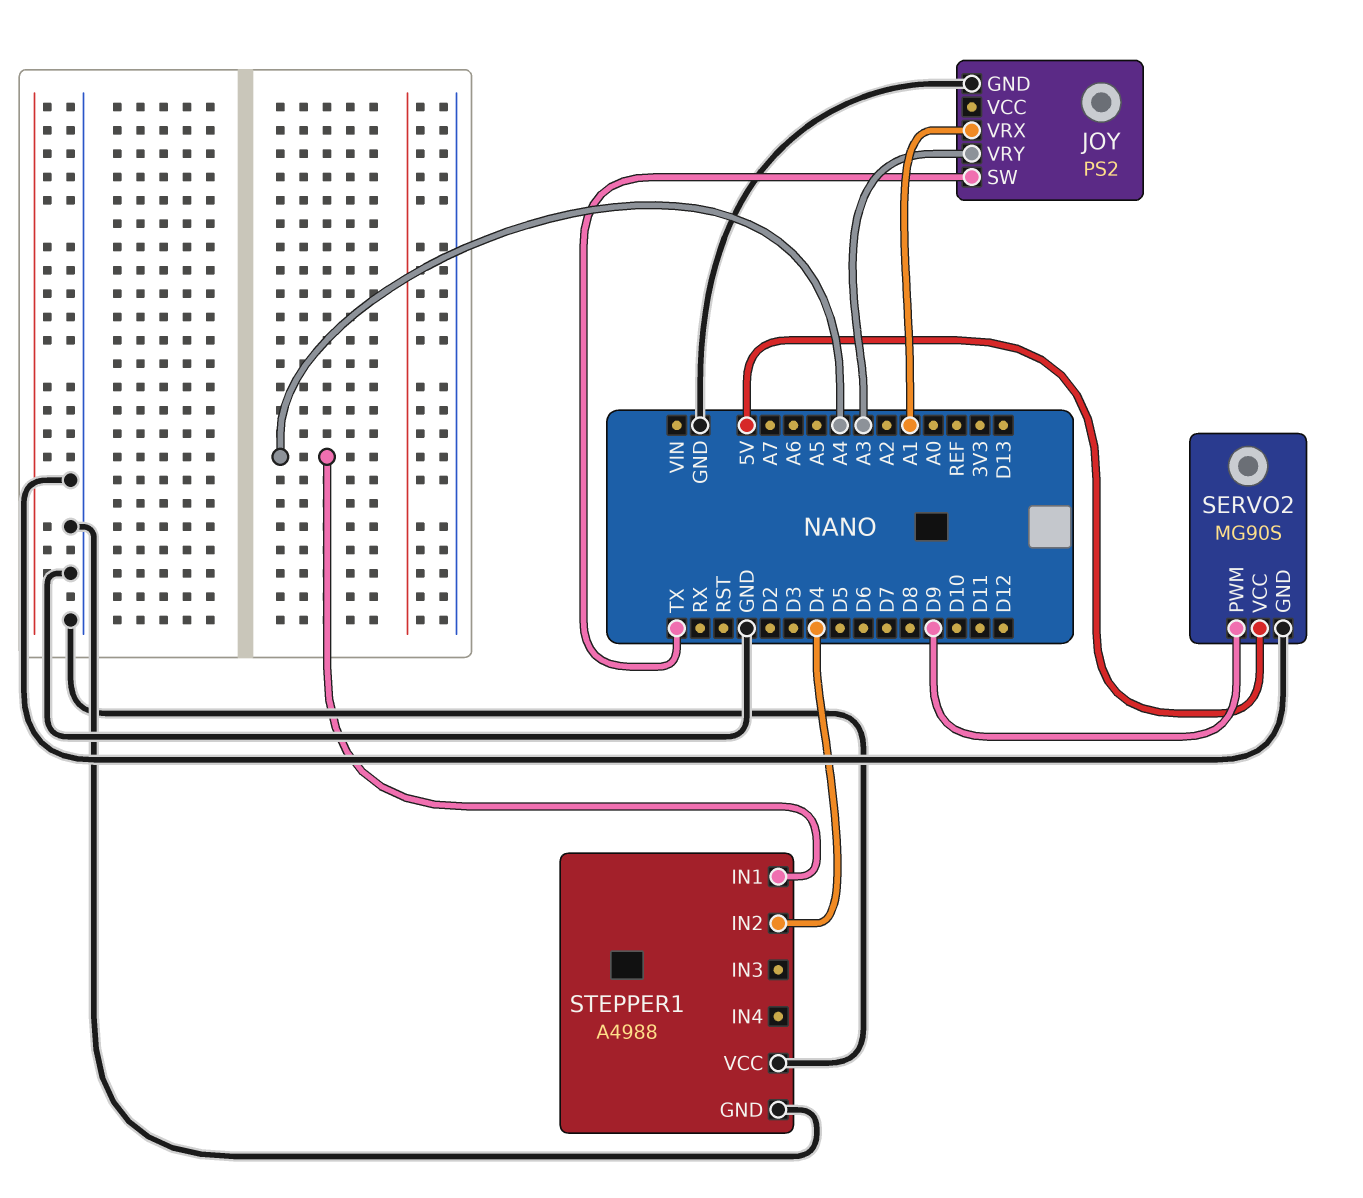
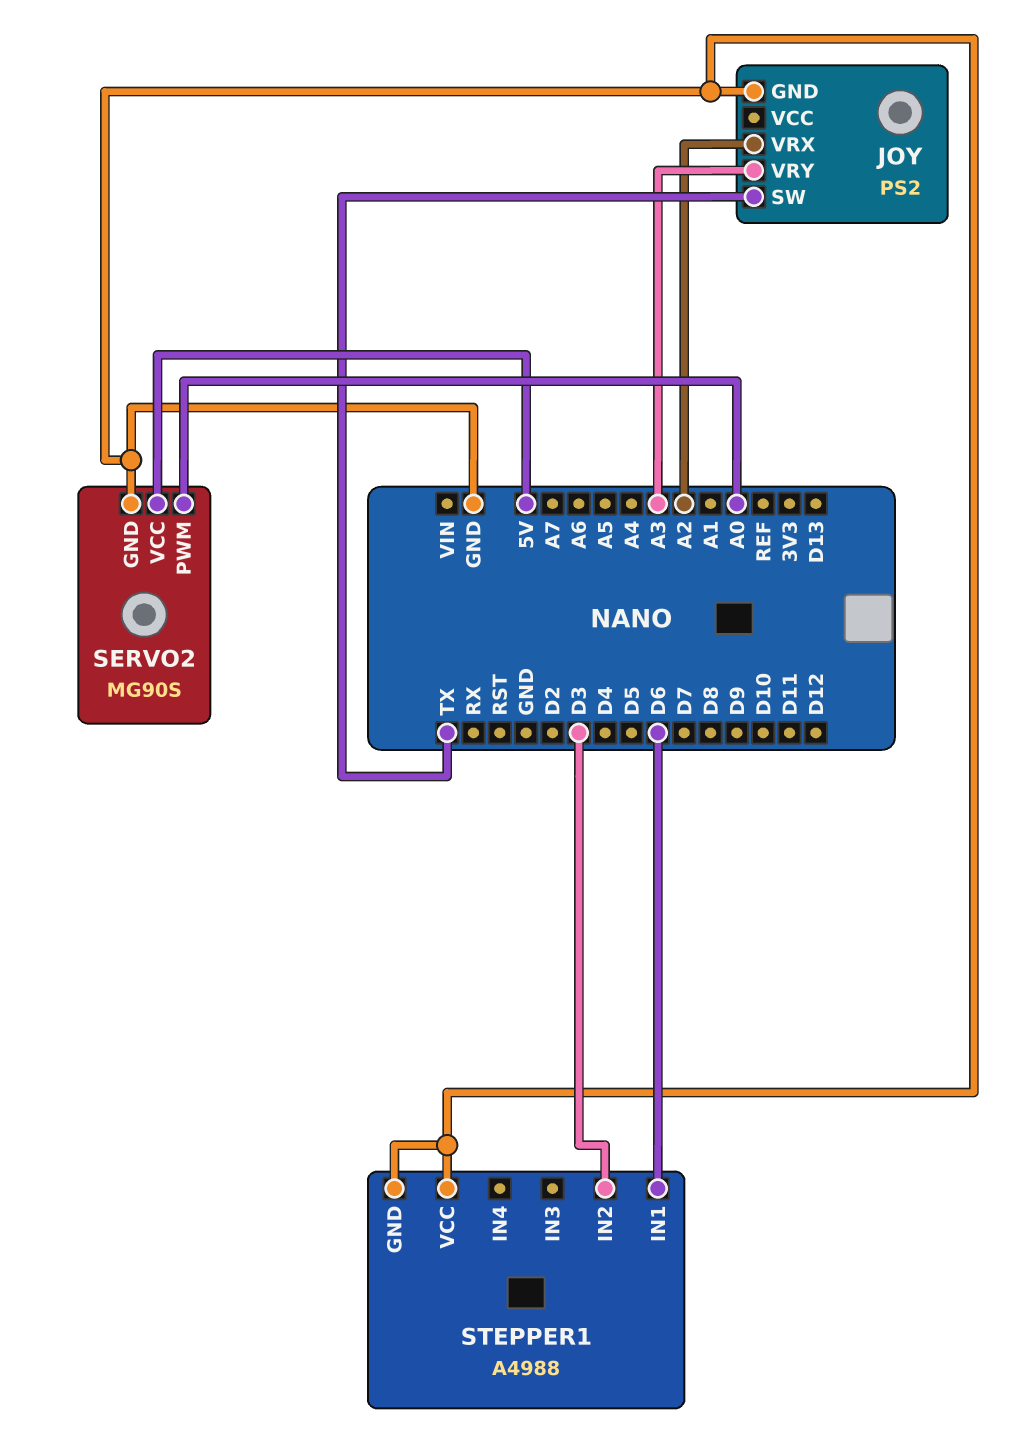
JOY pin VRX: A1 -> A2
SERVO2 pin PWM: D9 -> A0
STEPPER1 pin IN1: A4 -> D6
STEPPER1 pin IN2: D4 -> D3

